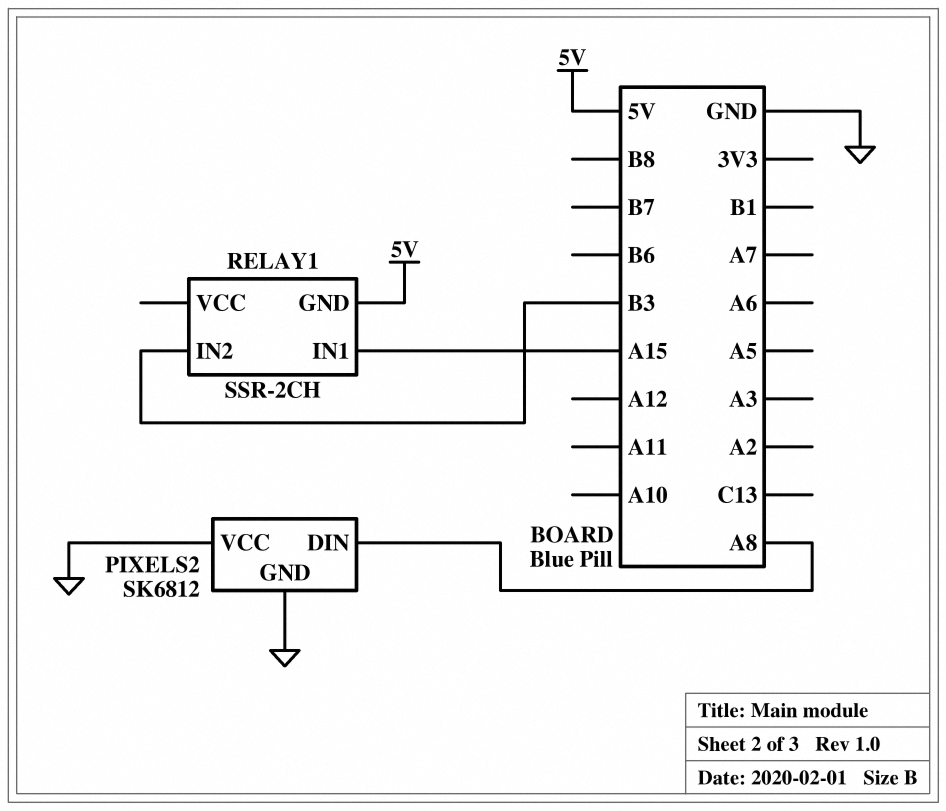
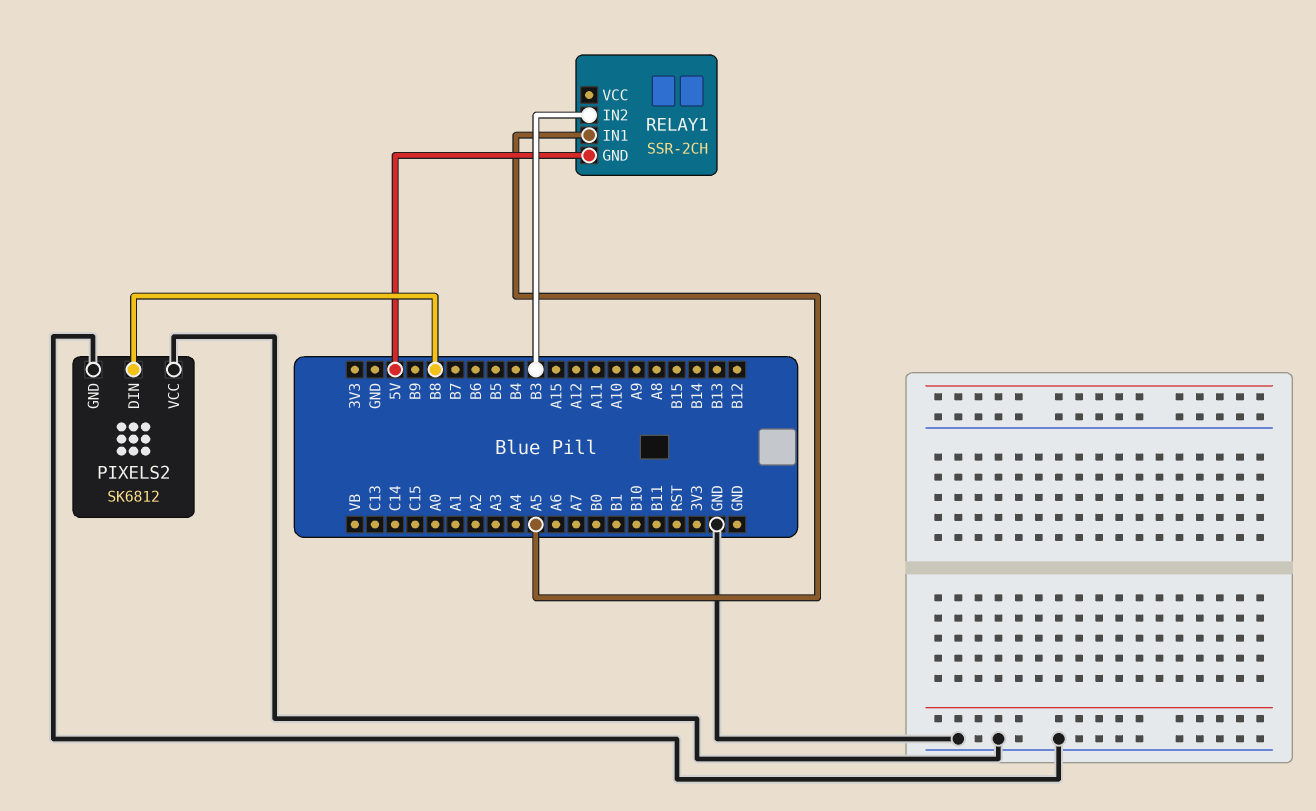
PIXELS2 pin DIN: A8 -> B8
RELAY1 pin IN1: A15 -> A5

